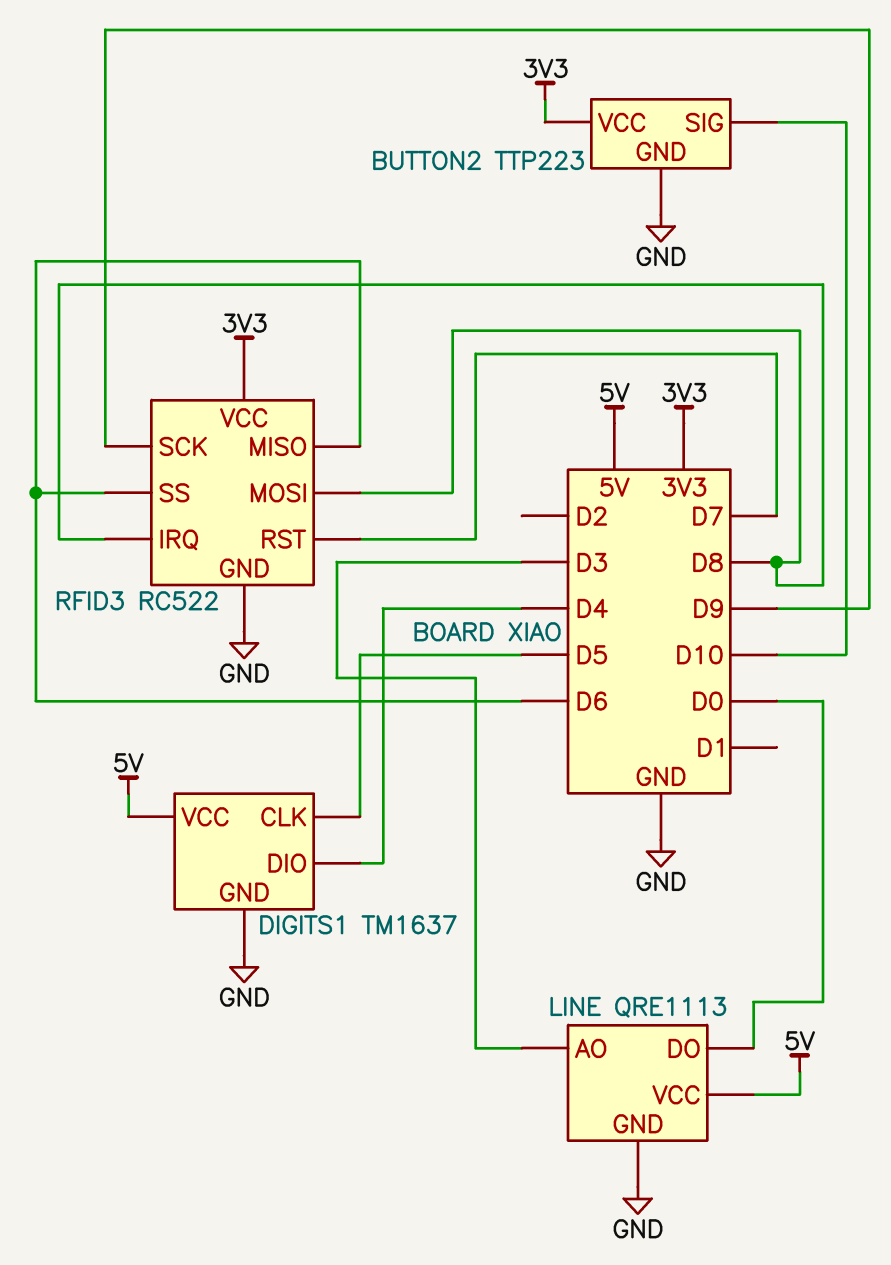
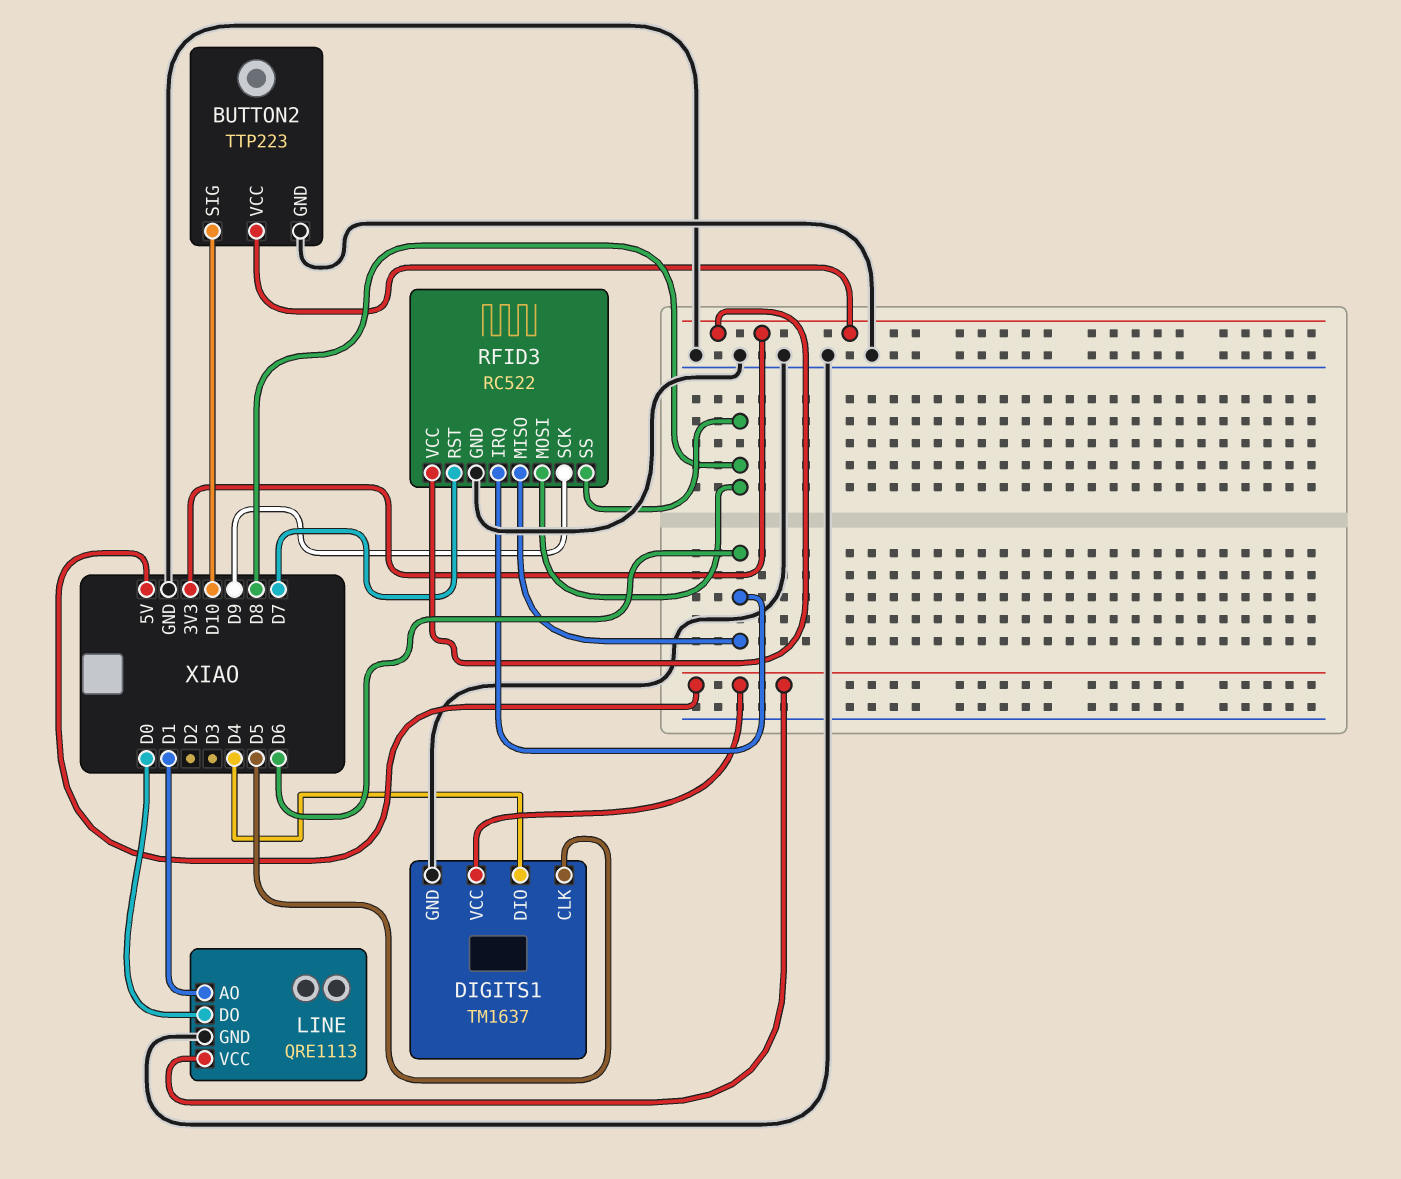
LINE pin AO: D3 -> D1
RFID3 pin IRQ: D8 -> D6
RFID3 pin SS: D6 -> D8

